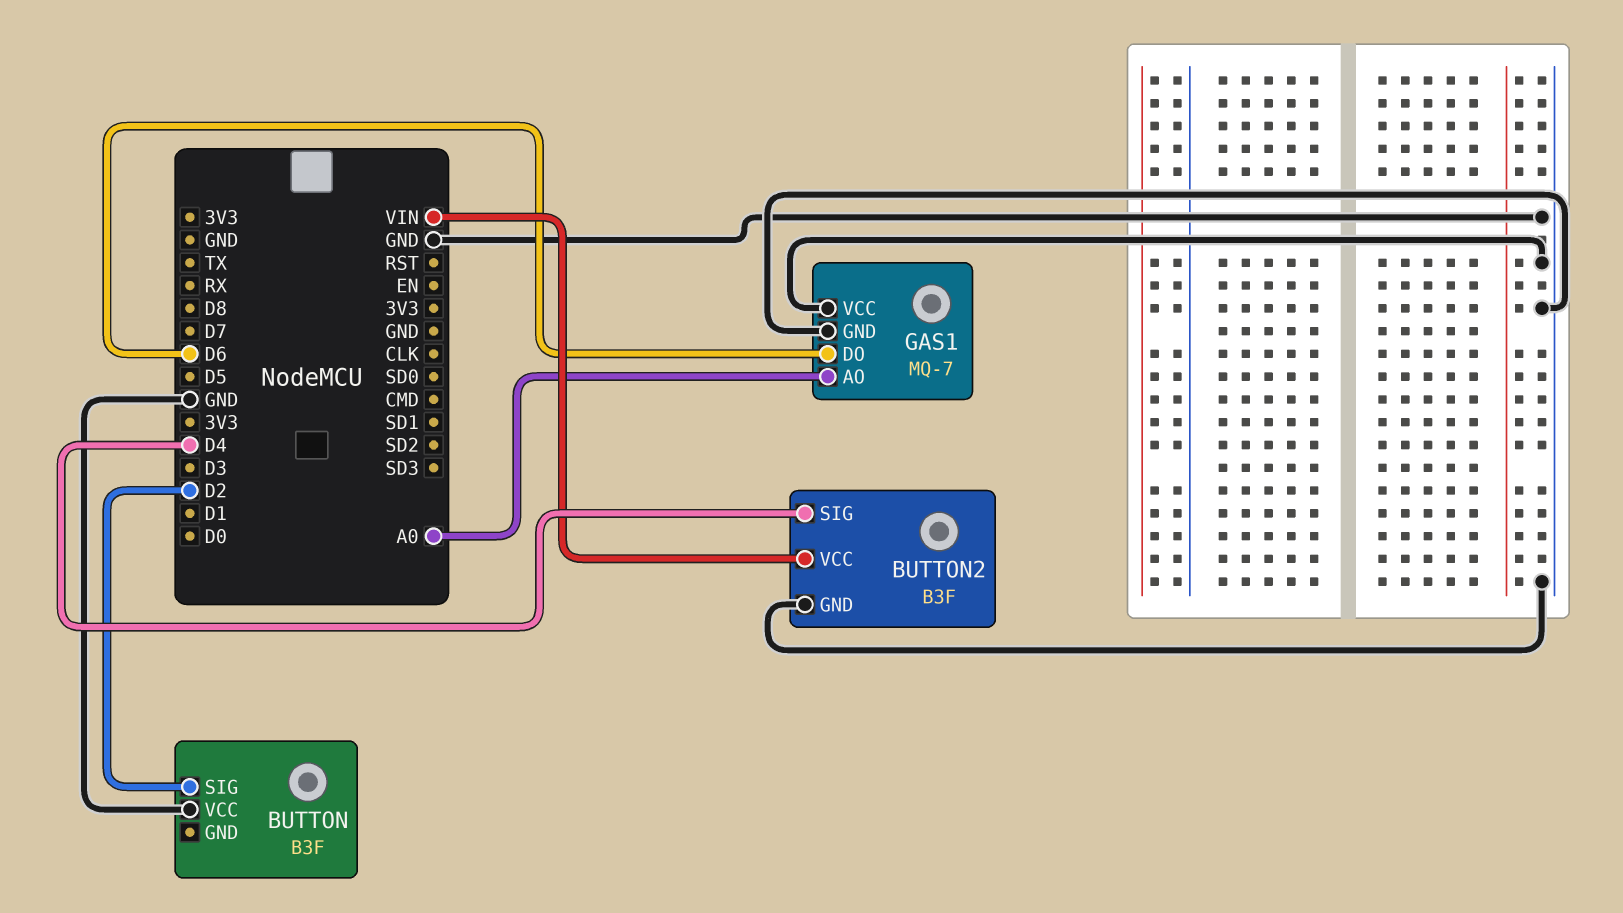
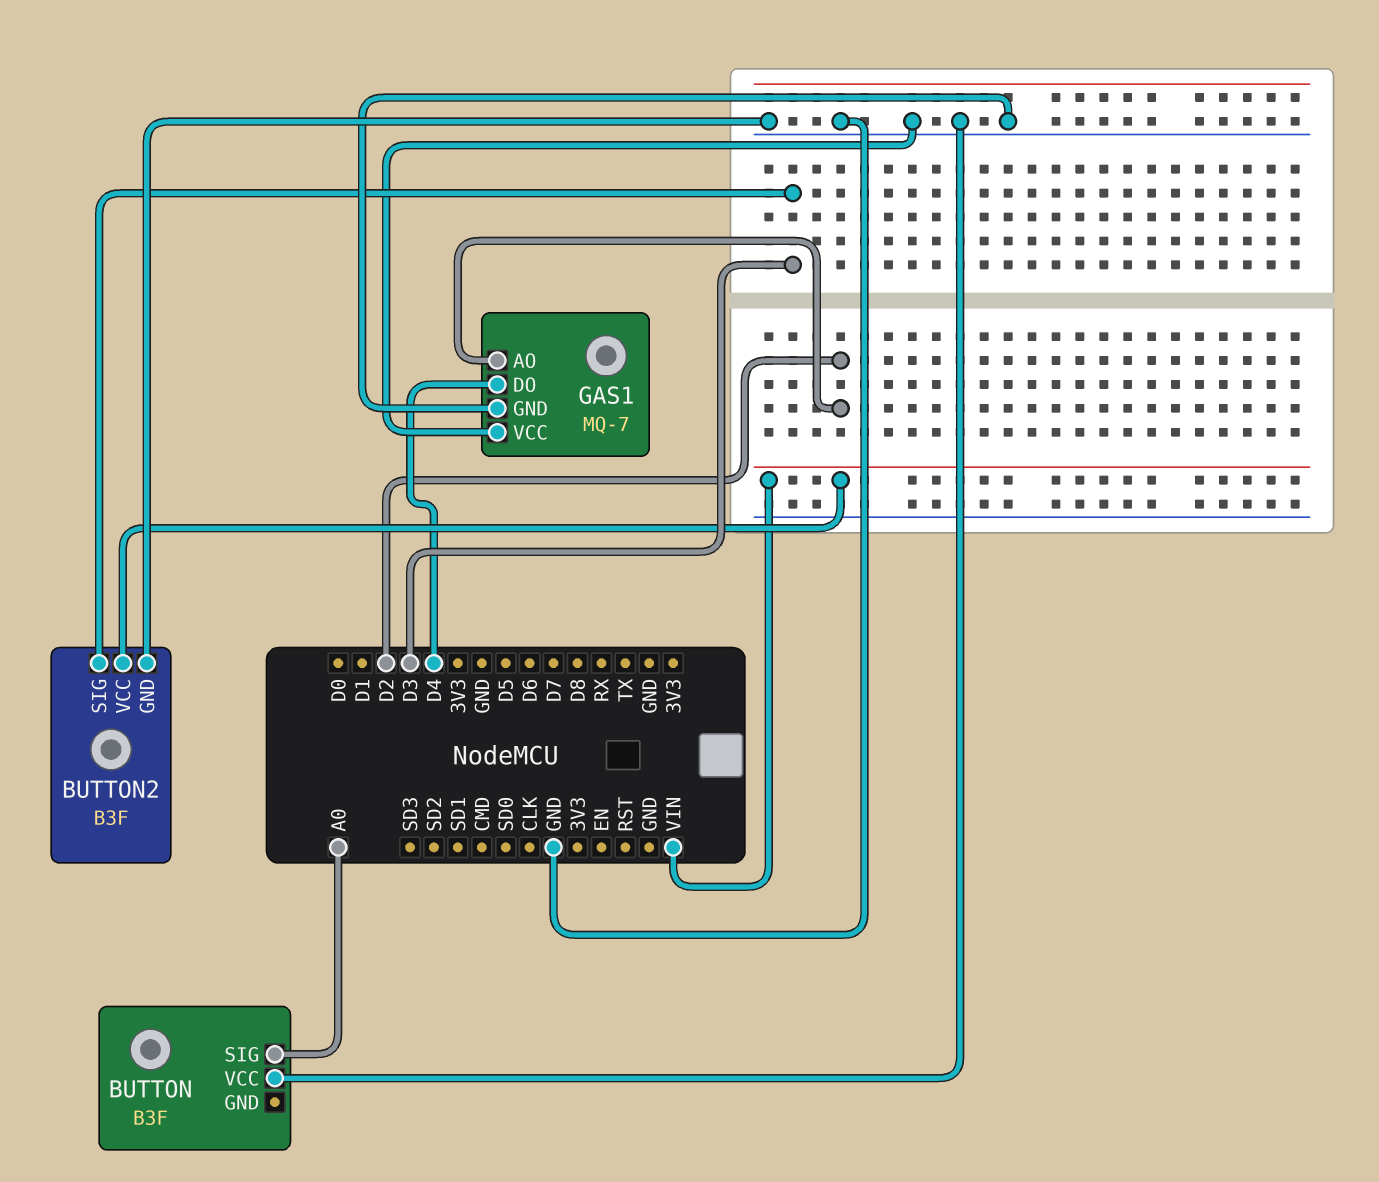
BUTTON pin SIG: D2 -> A0
BUTTON2 pin SIG: D4 -> D3
GAS1 pin AO: A0 -> D2
GAS1 pin DO: D6 -> D4

